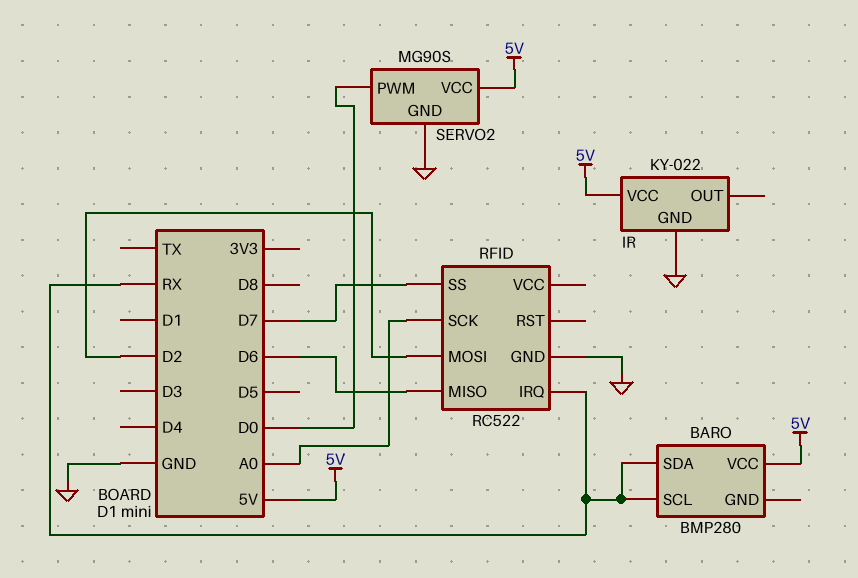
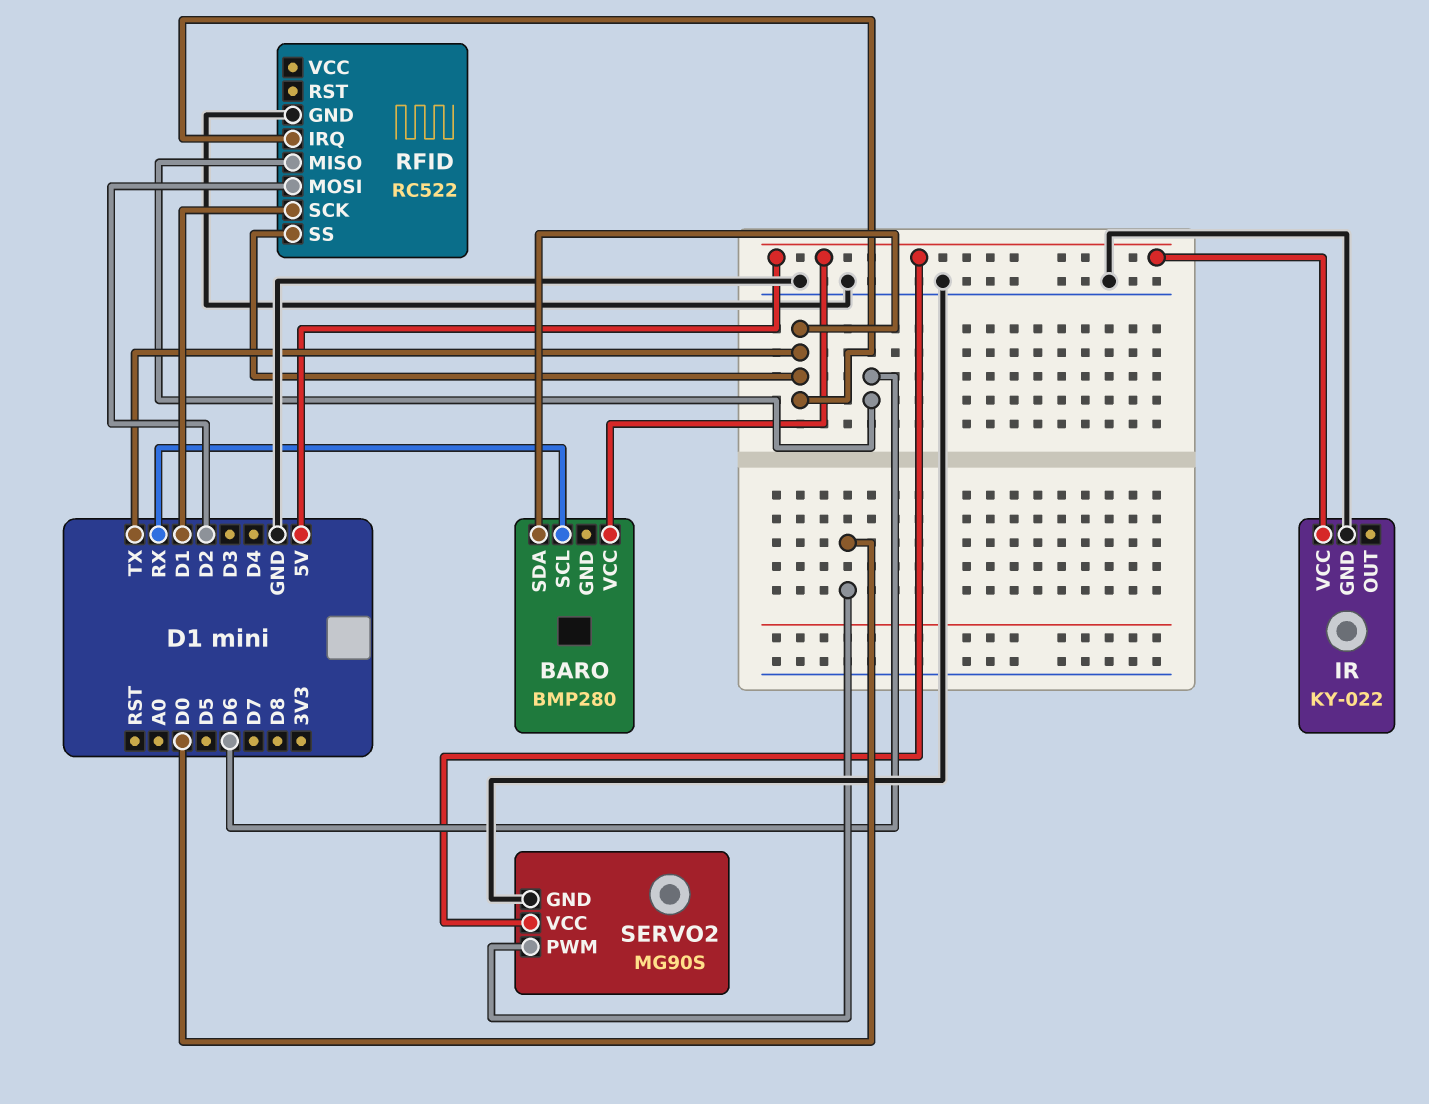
BARO pin SDA: RX -> TX
RFID pin IRQ: RX -> TX
RFID pin SCK: A0 -> D1
RFID pin SS: D7 -> TX

